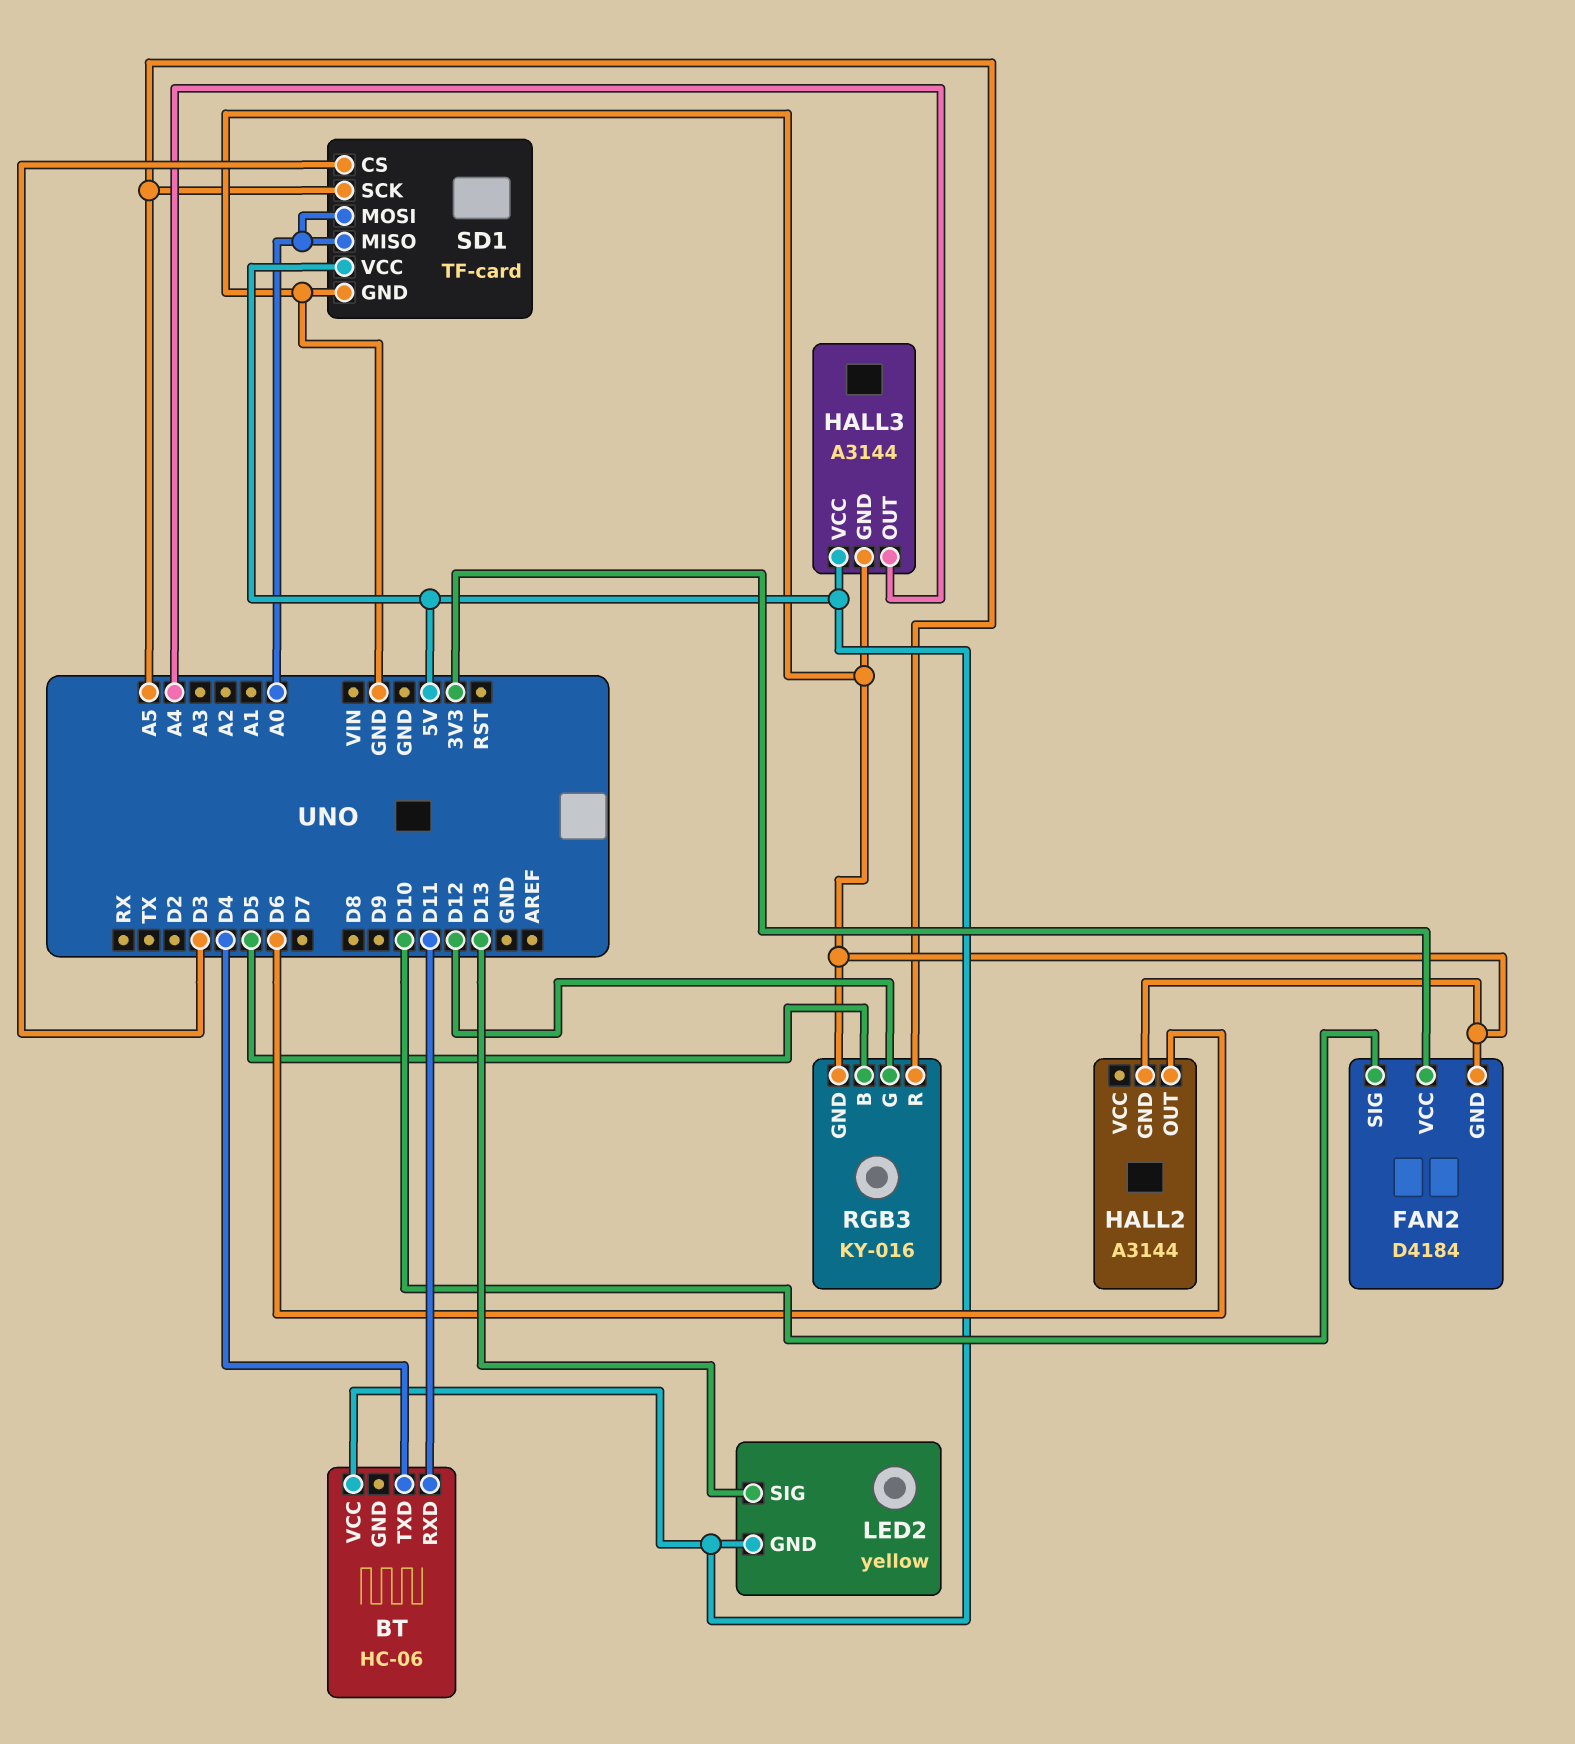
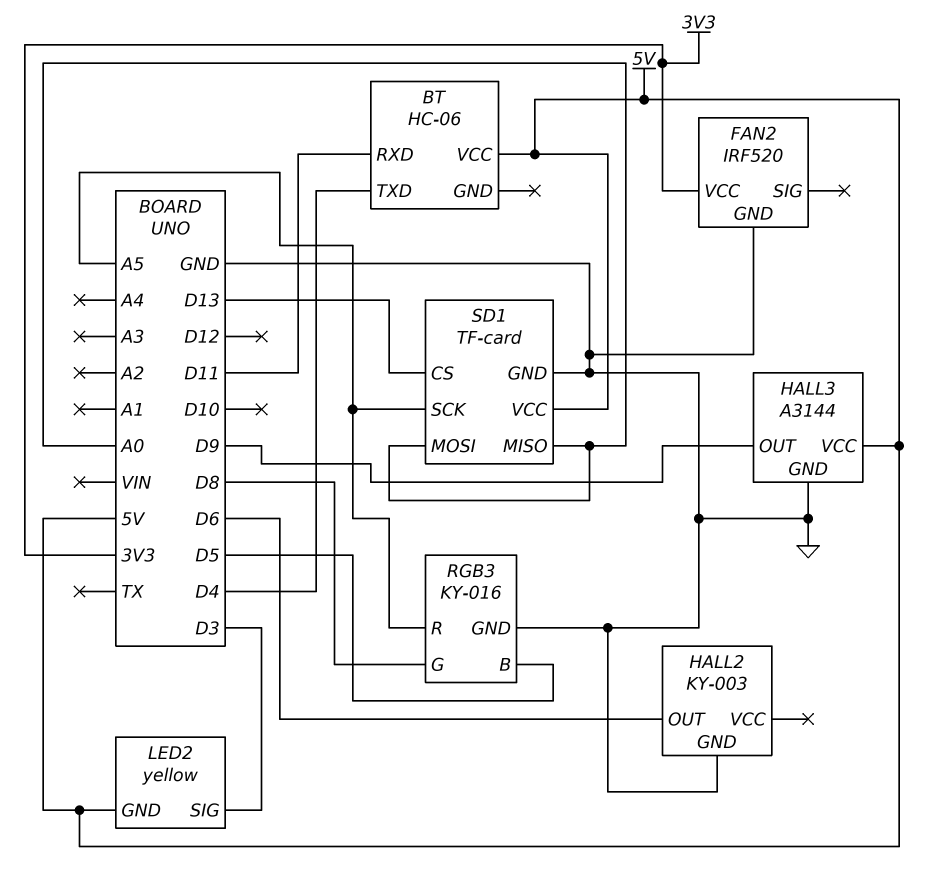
FAN2: D4184 -> IRF520
FAN2 pin SIG: D10 -> none
HALL2: A3144 -> KY-003
HALL3 pin OUT: A4 -> D9
LED2 pin SIG: D13 -> D3
RGB3 pin G: D12 -> D8
SD1 pin CS: D3 -> D13

